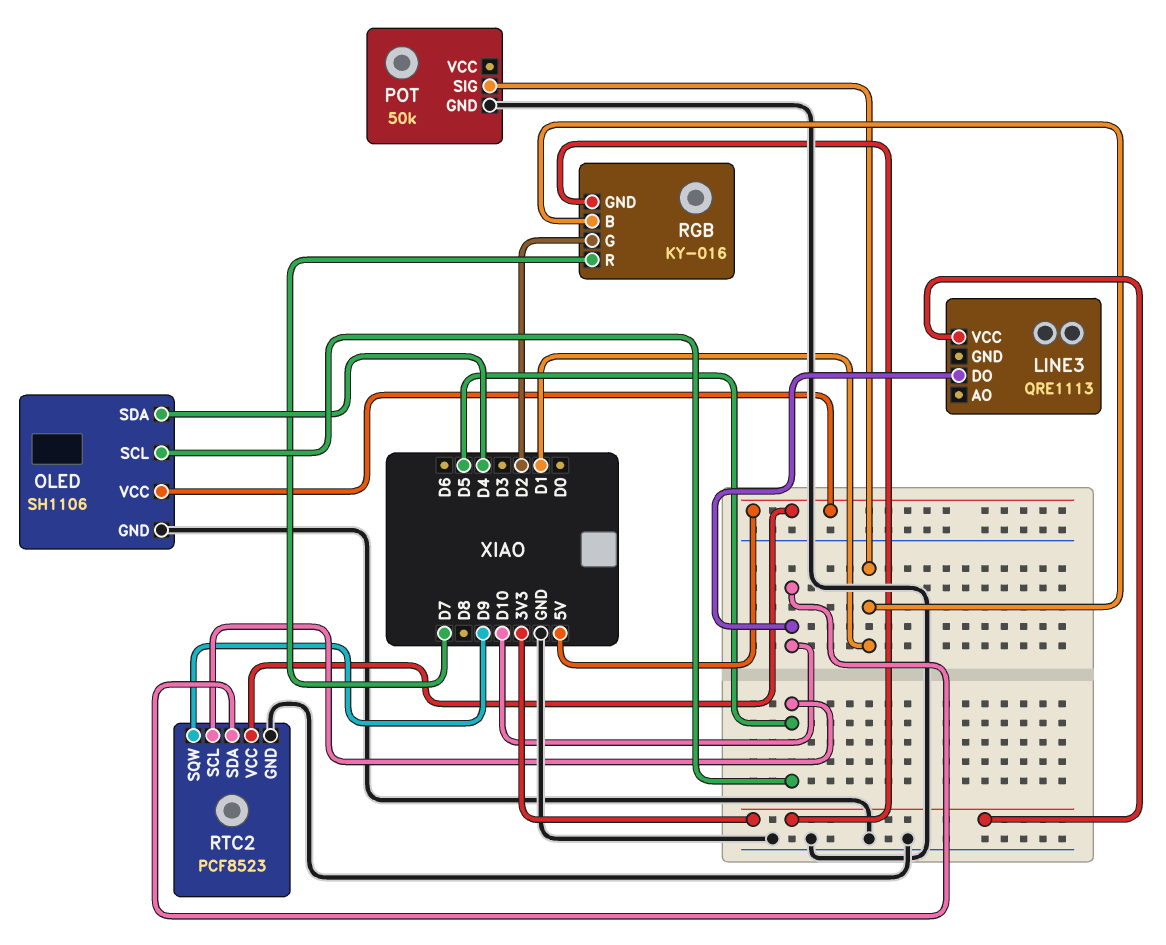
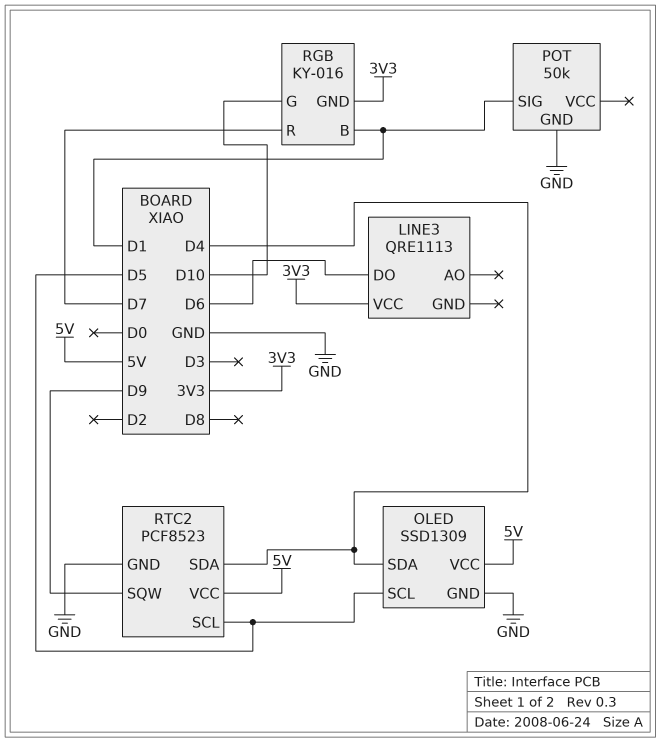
LINE3 pin DO: D10 -> D6
OLED: SH1106 -> SSD1309
RGB pin G: D2 -> D10
RTC2 pin SDA: D10 -> D4

